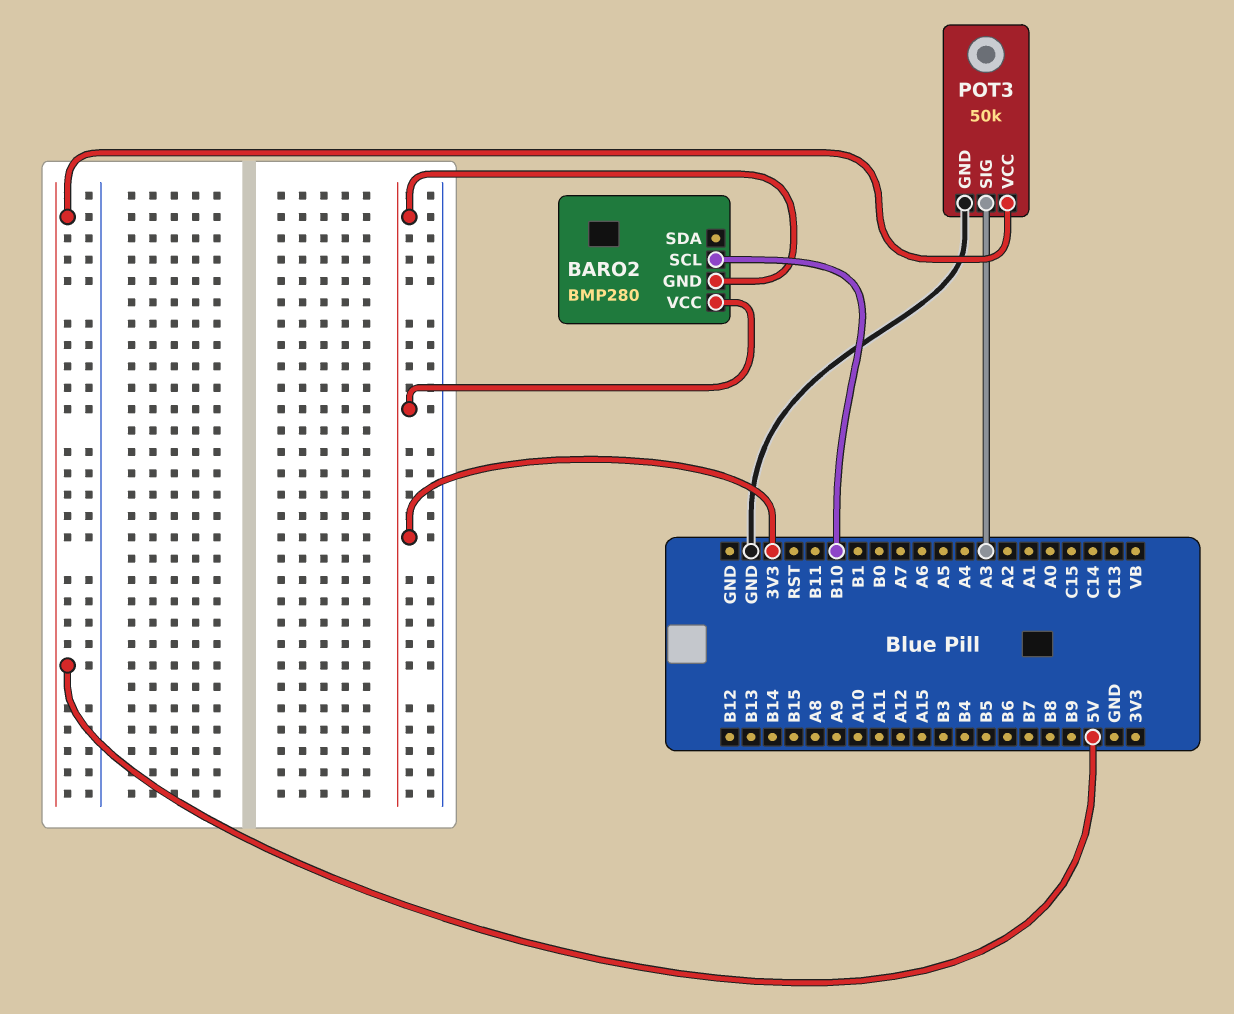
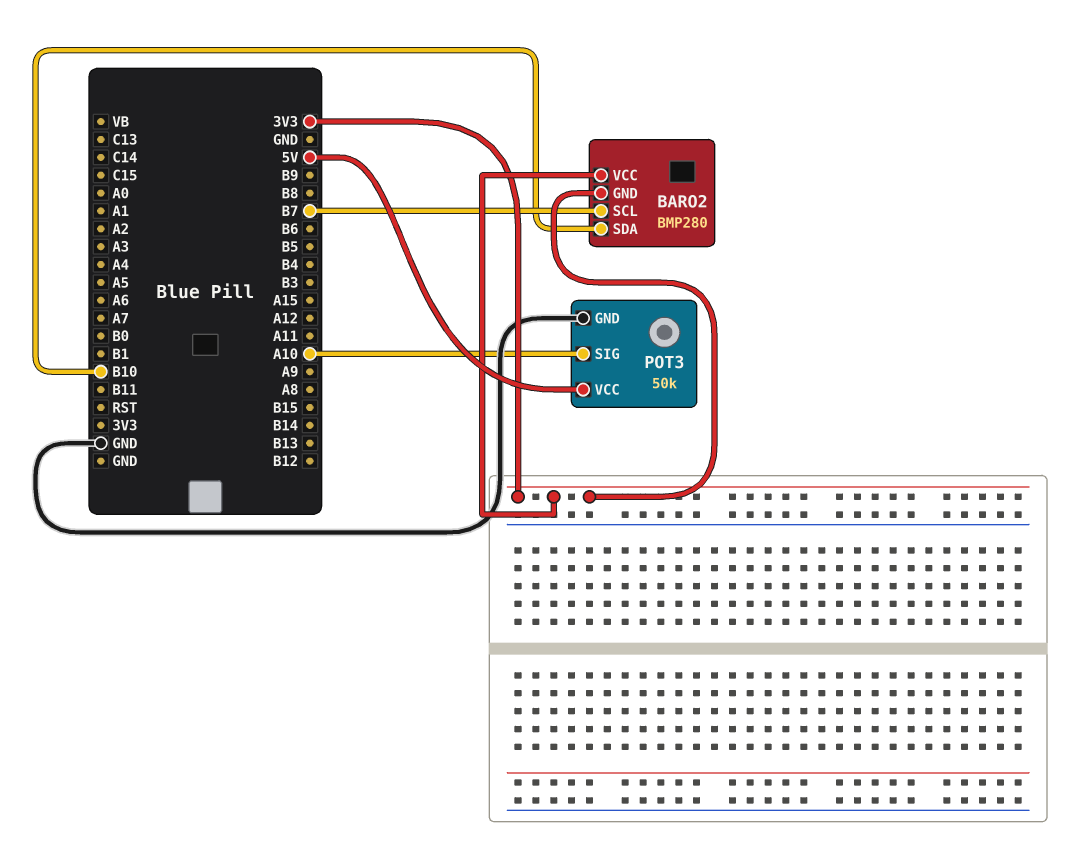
BARO2 pin SCL: B10 -> B7
BARO2 pin SDA: none -> B10
POT3 pin SIG: A3 -> A10

